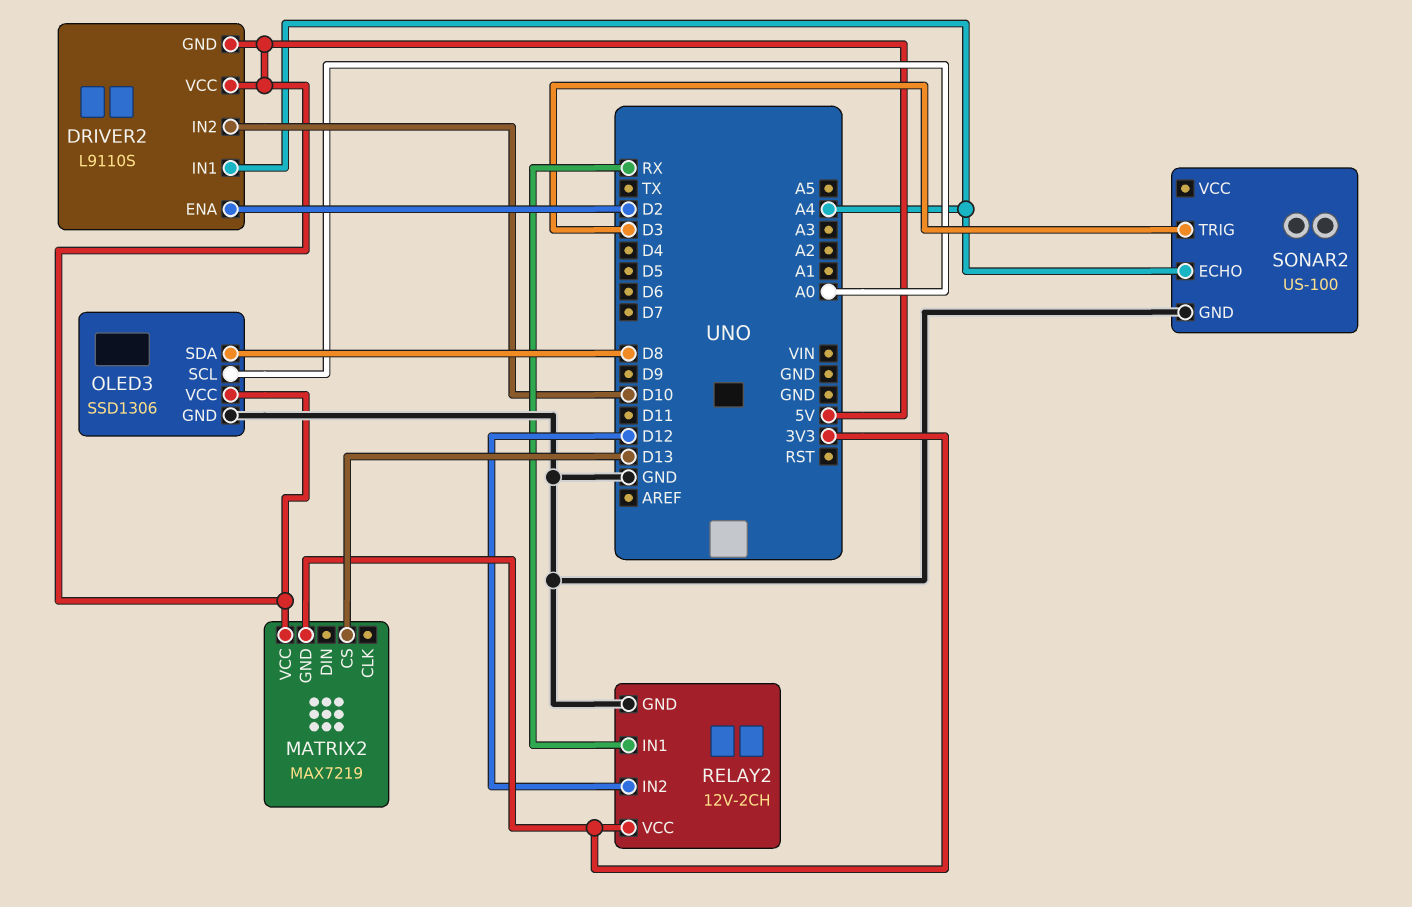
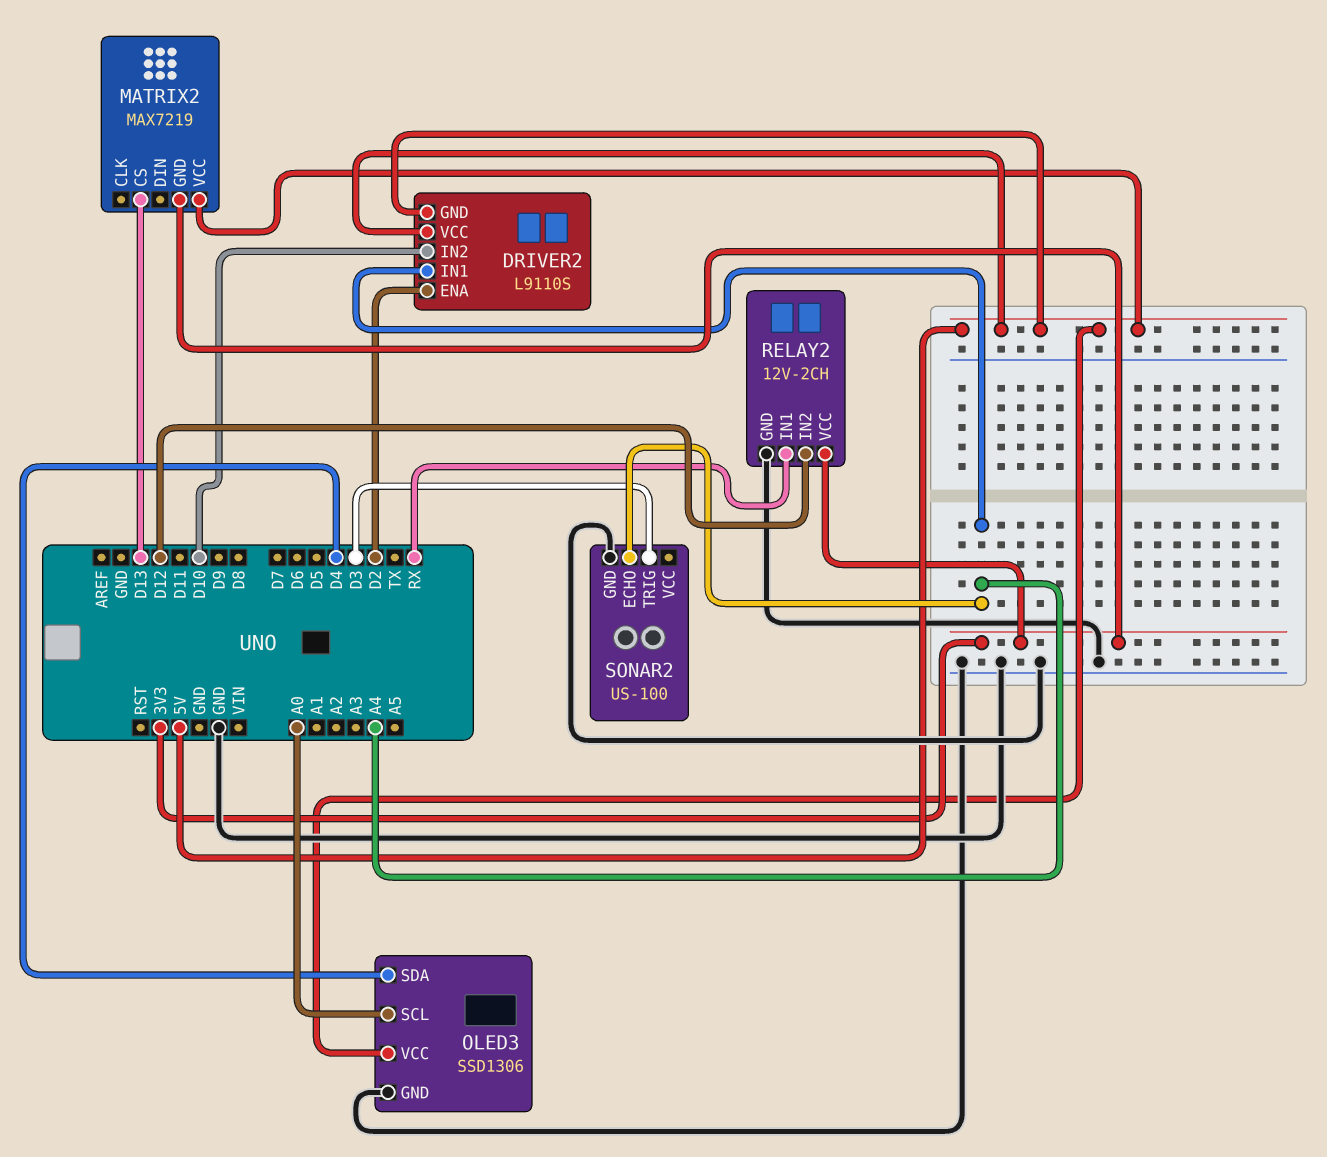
OLED3 pin SDA: D8 -> D4

